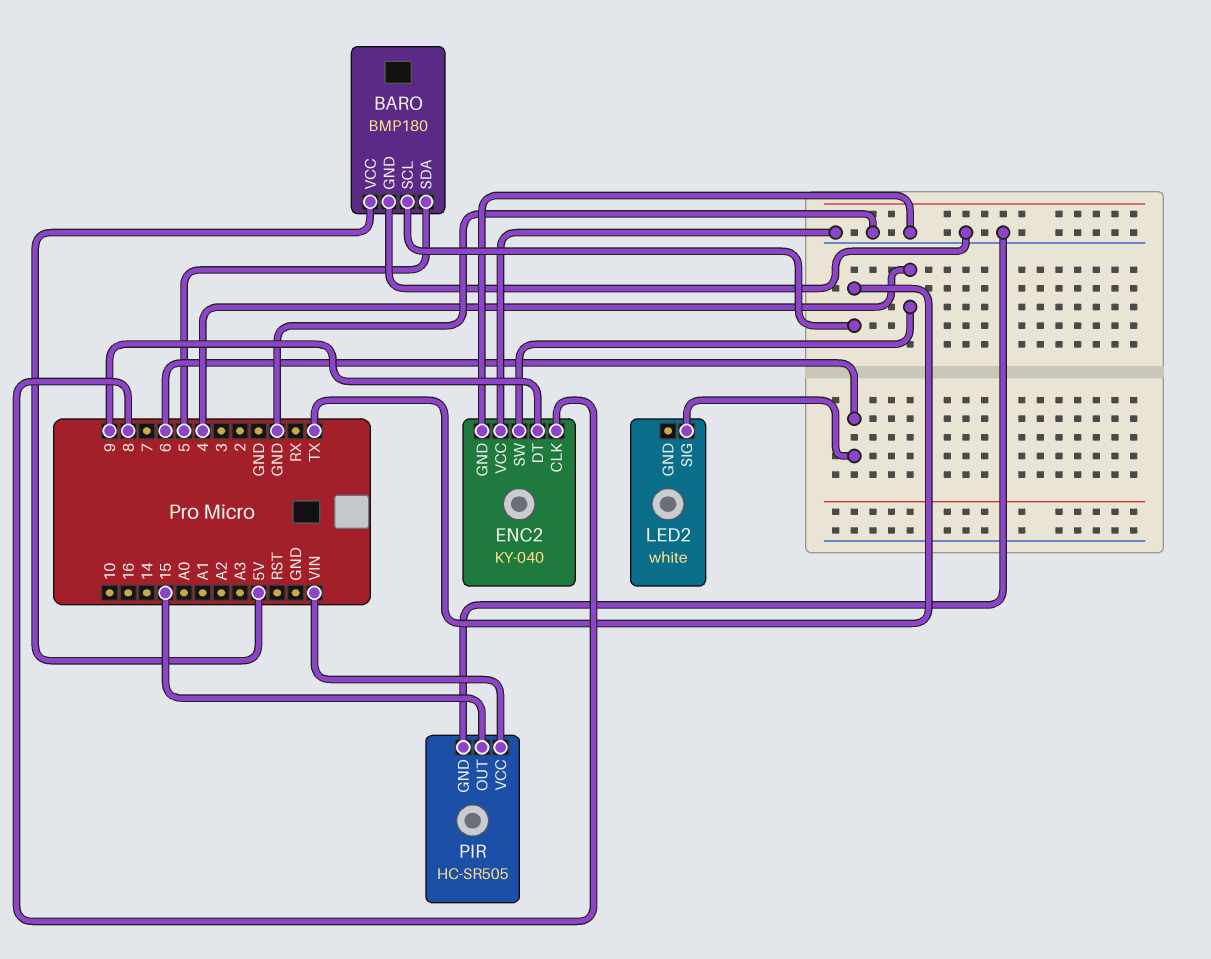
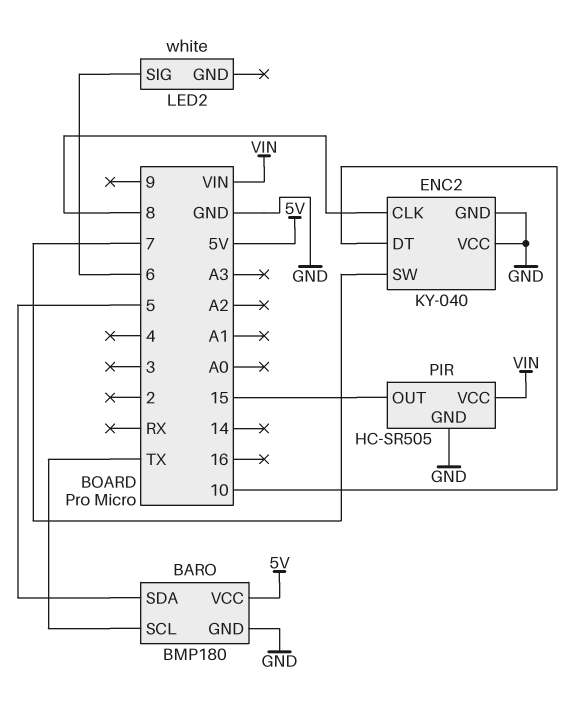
ENC2 pin DT: 9 -> 10
ENC2 pin SW: 4 -> 7

